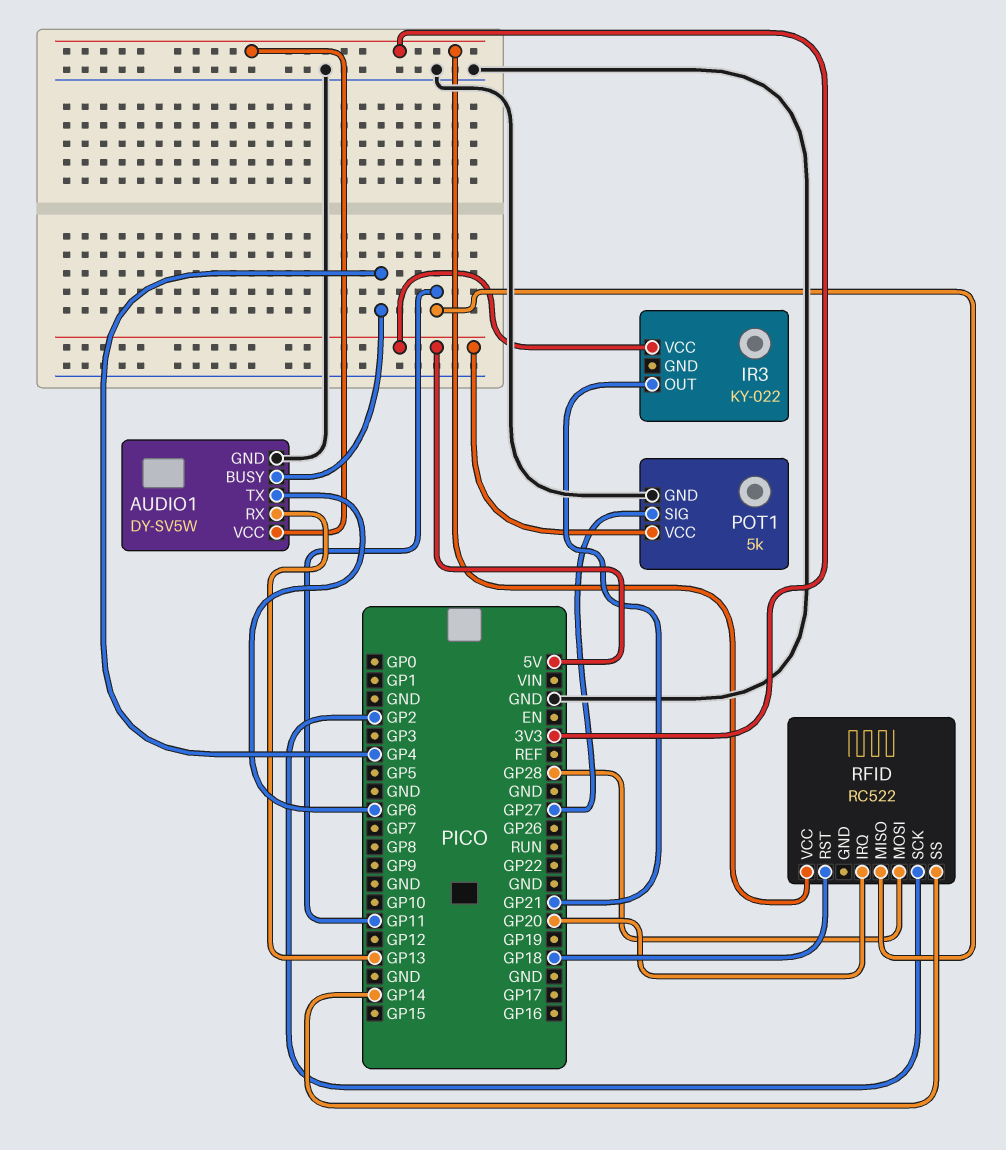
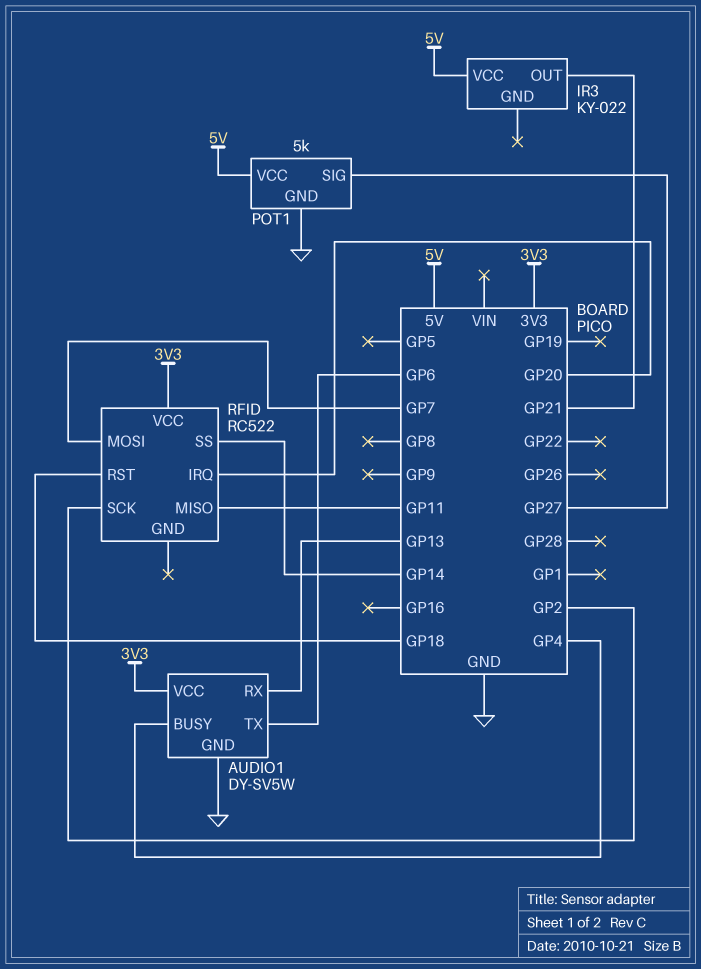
RFID pin MOSI: GP28 -> GP7

